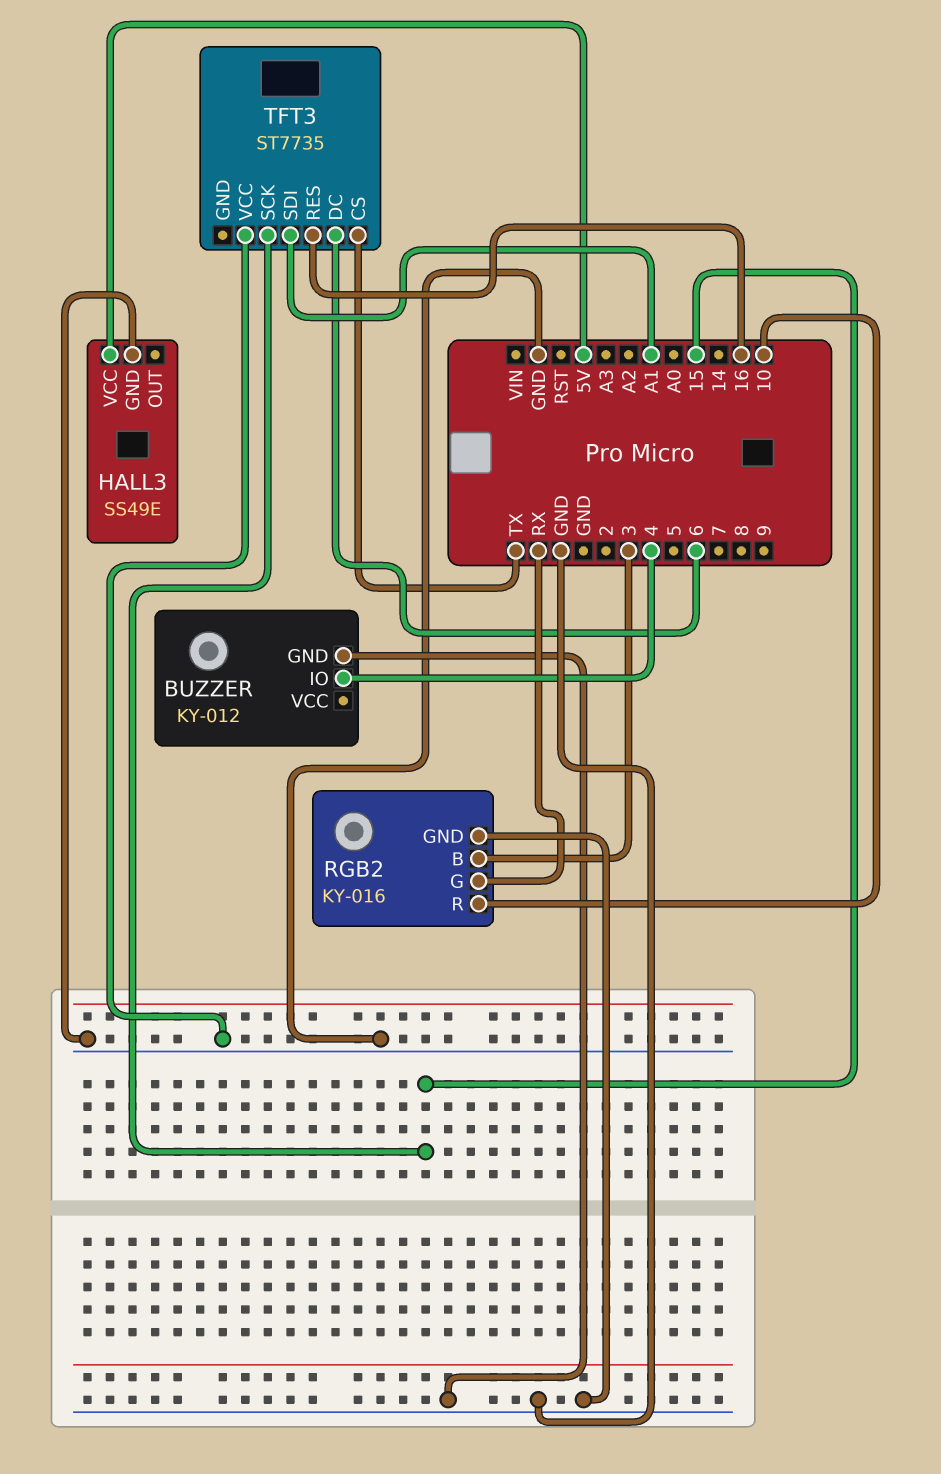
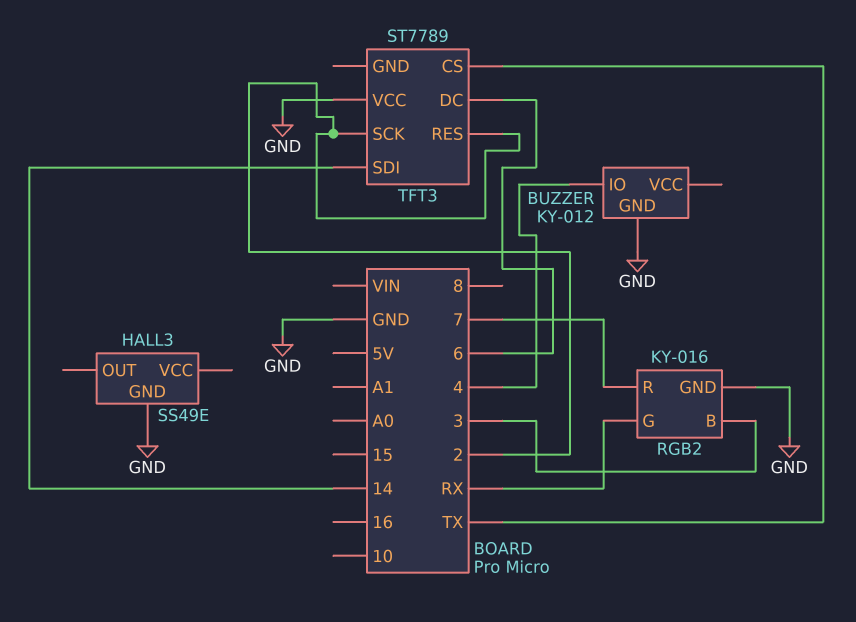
HALL3 pin VCC: 5V -> none
RGB2 pin R: 10 -> 7
TFT3: ST7735 -> ST7789
TFT3 pin RES: 16 -> 2
TFT3 pin SCK: 15 -> 2
TFT3 pin SDI: A1 -> 14

